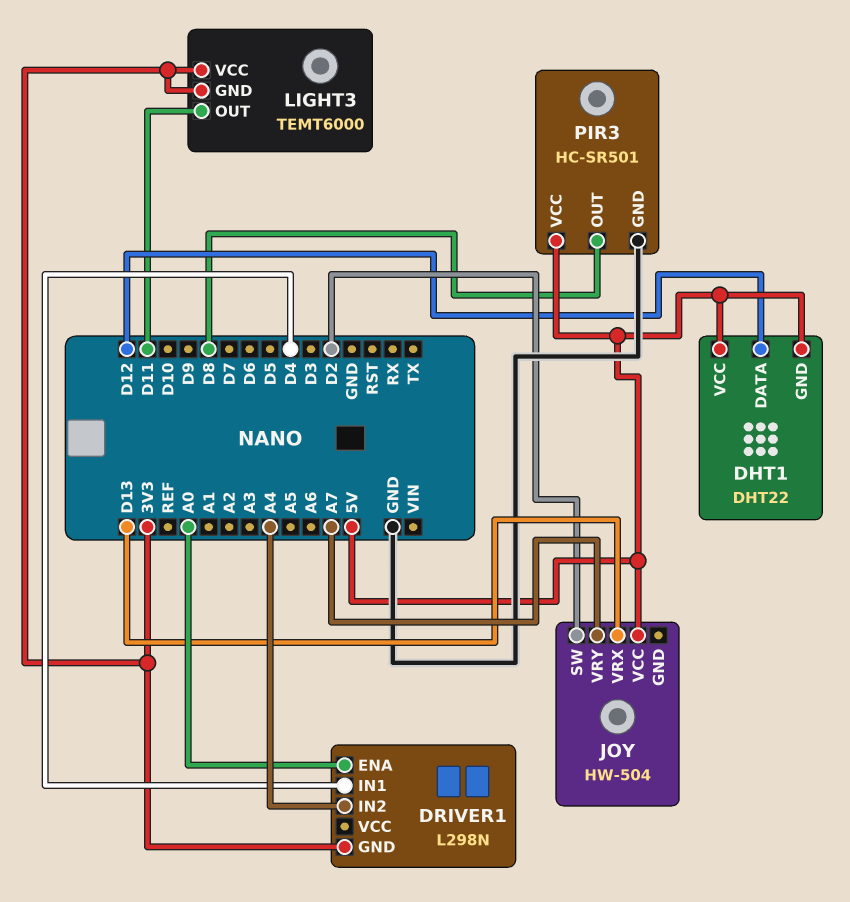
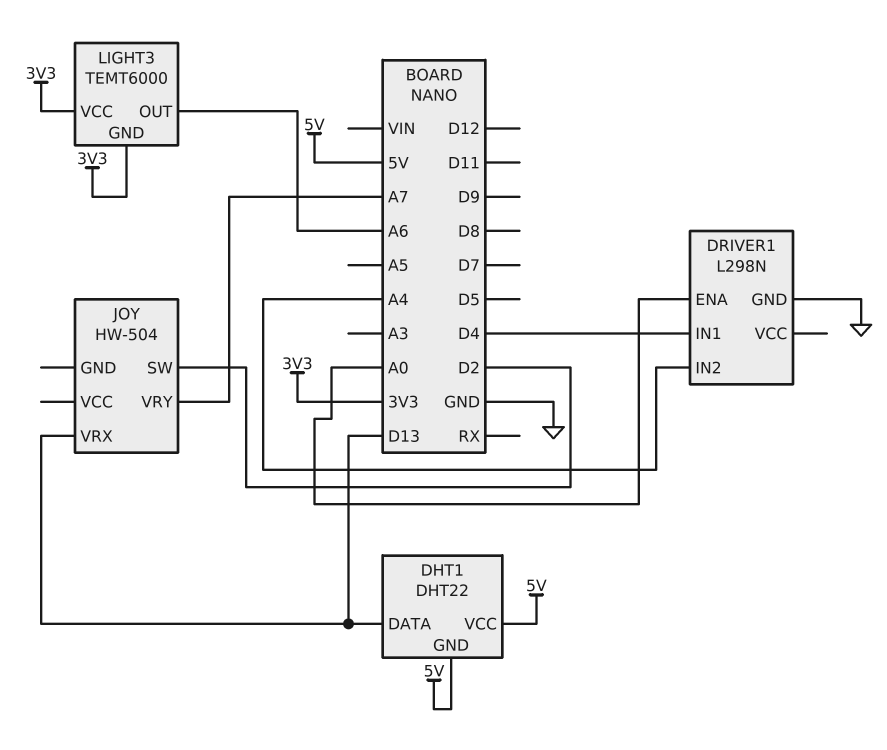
DHT1 pin DATA: D12 -> D13
DRIVER1 pin GND: 3V3 -> GND
JOY pin VCC: 5V -> none
LIGHT3 pin OUT: D11 -> A6
PIR3: HC-SR501 -> none
PIR3 pin GND: GND -> none
PIR3 pin OUT: D8 -> none
PIR3 pin VCC: 5V -> none

